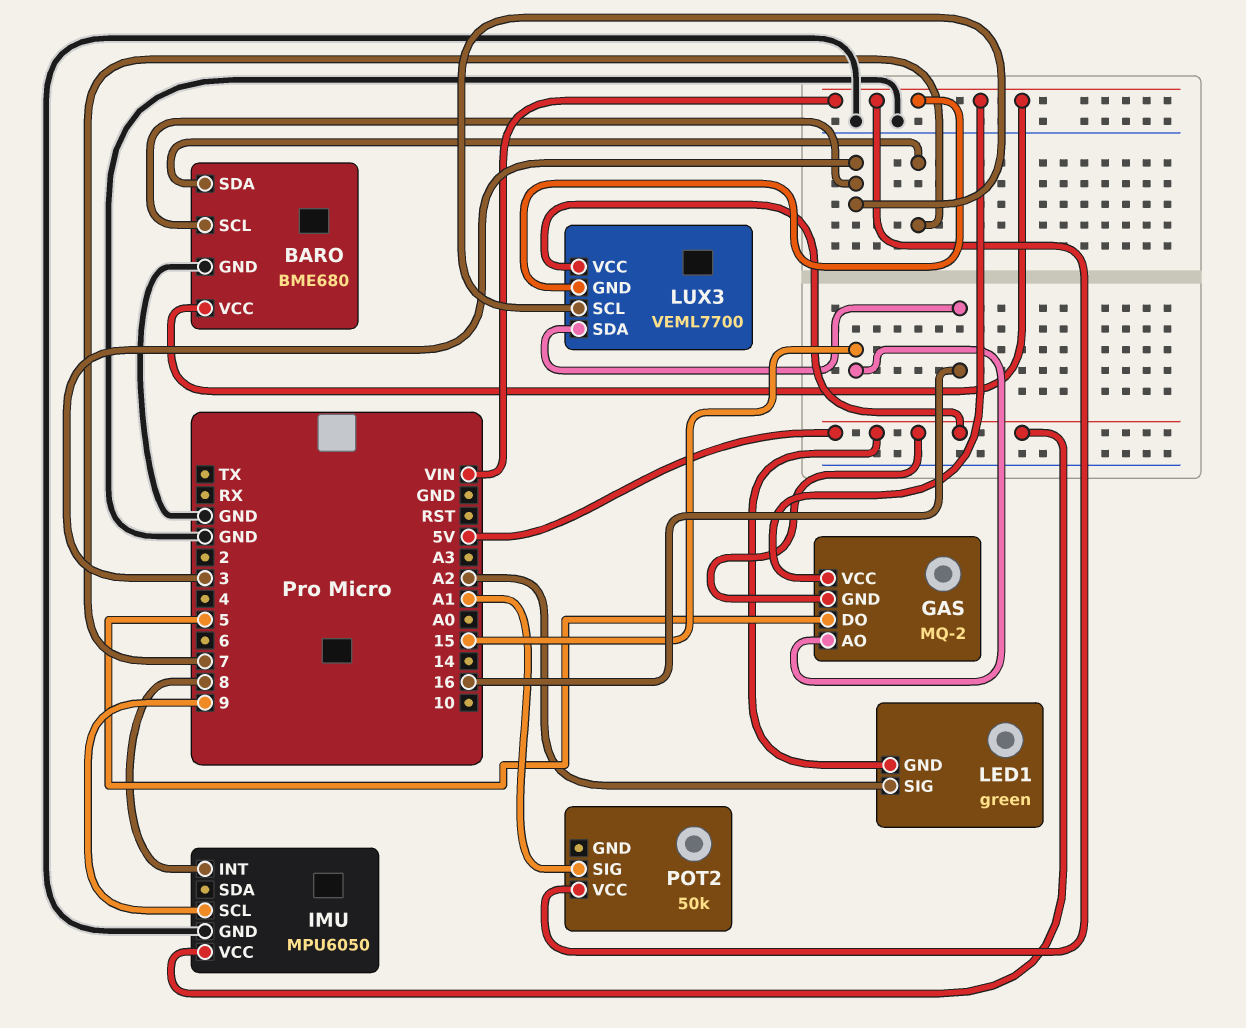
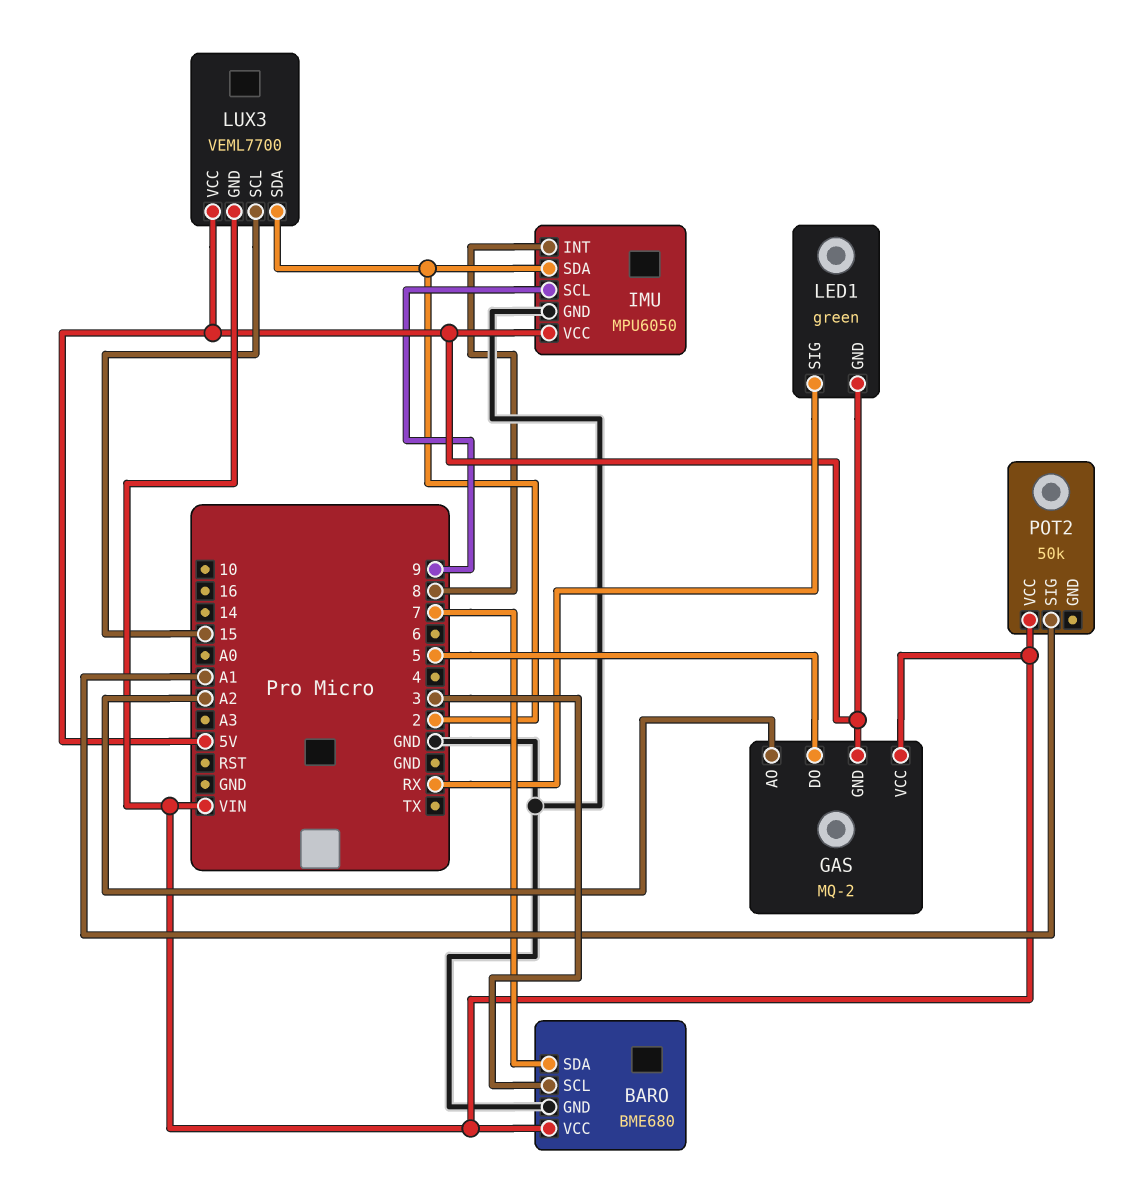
GAS pin AO: 15 -> A2
IMU pin SDA: none -> 2
LED1 pin SIG: A2 -> RX
LUX3 pin SCL: 3 -> 15
LUX3 pin SDA: 16 -> 2

